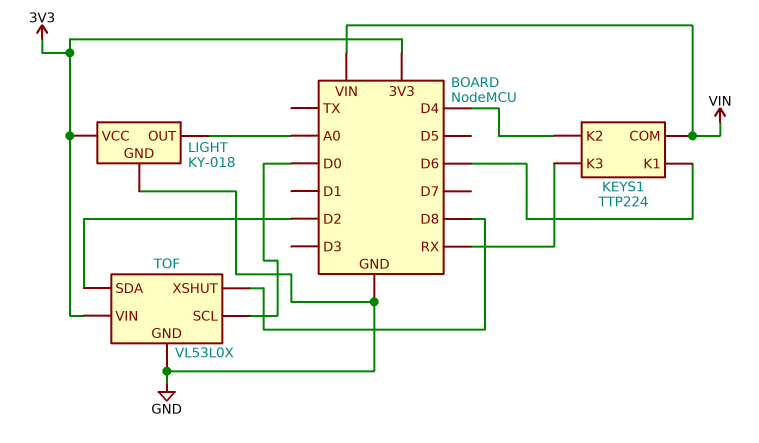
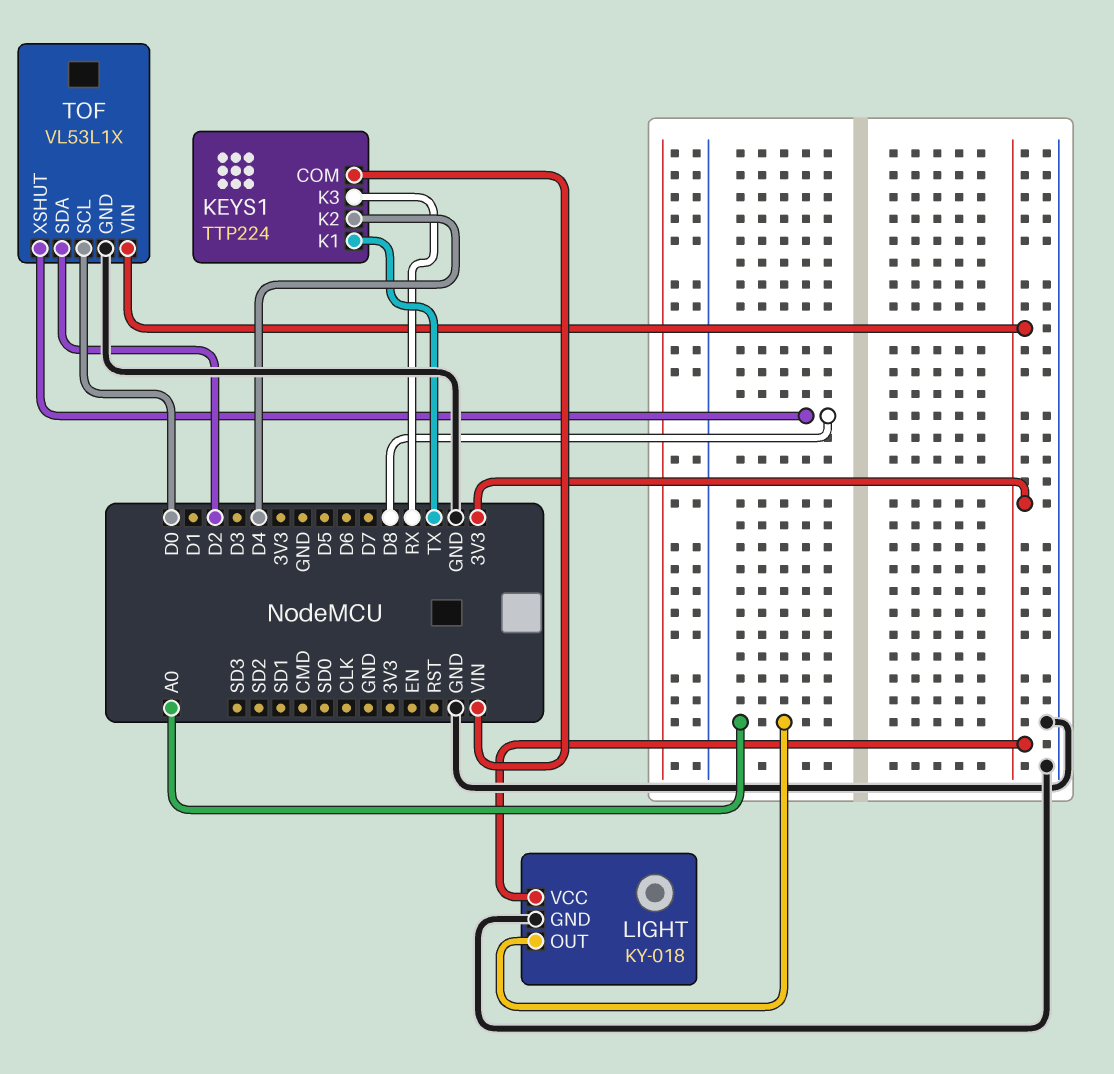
KEYS1 pin K1: D6 -> TX
TOF: VL53L0X -> VL53L1X

